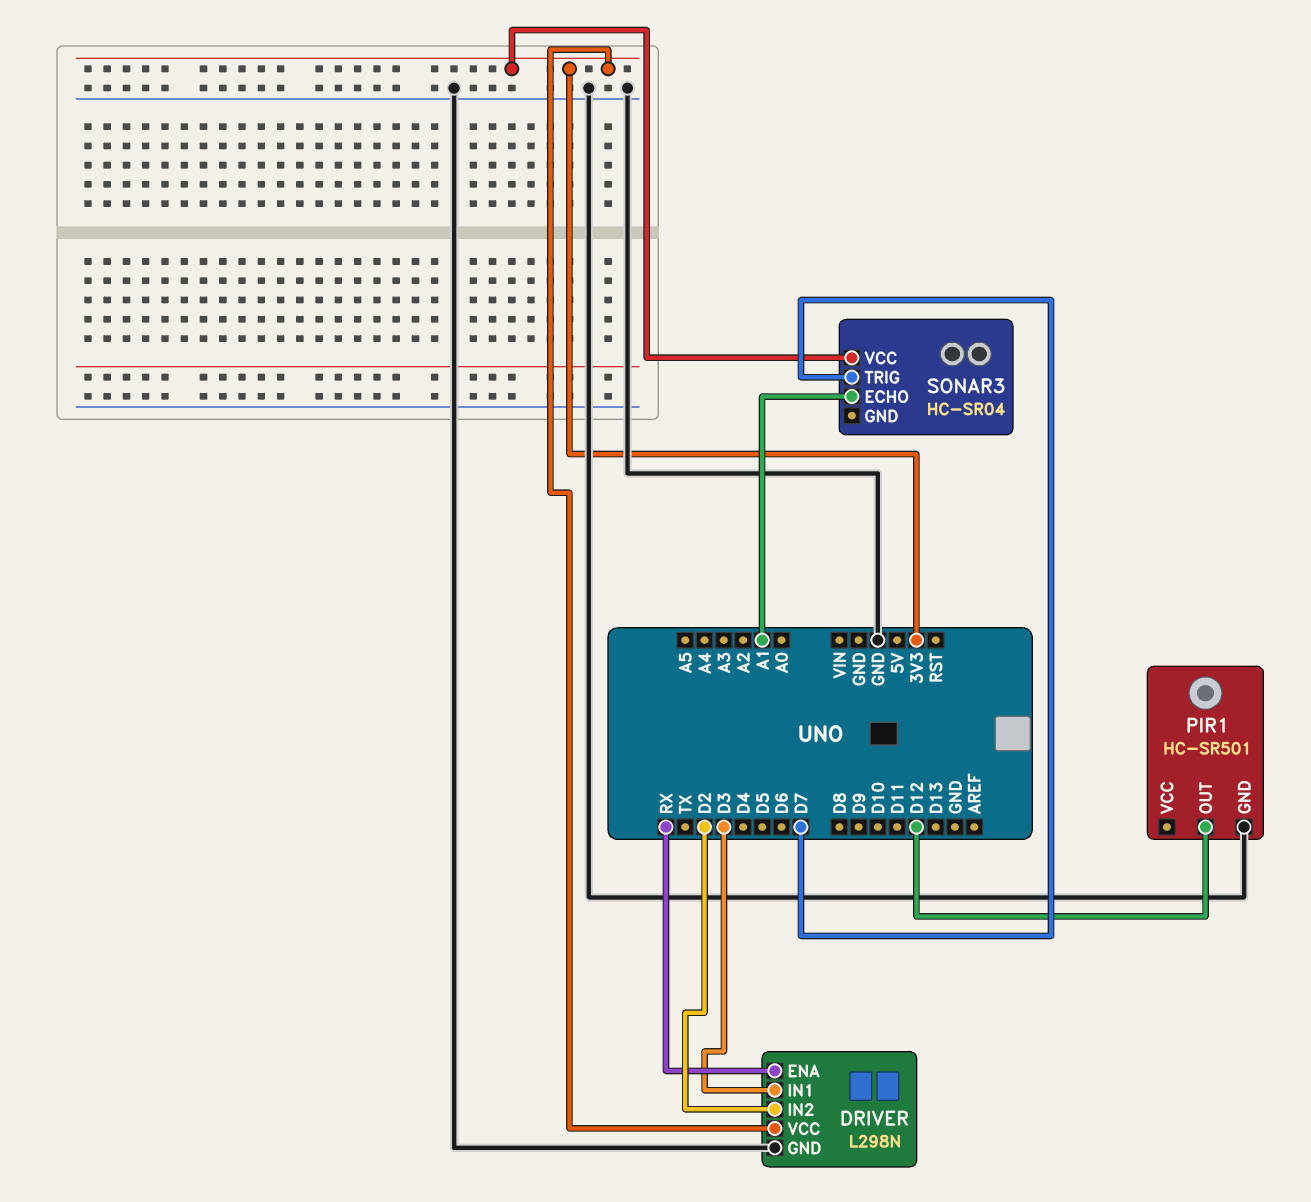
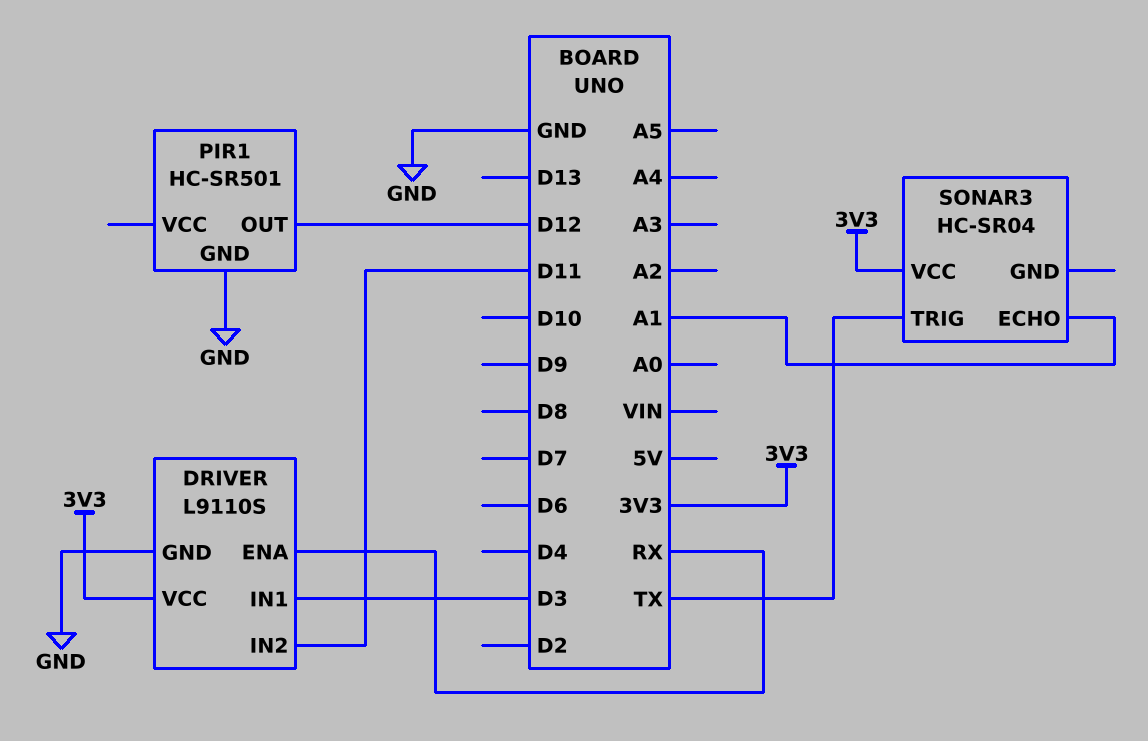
DRIVER: L298N -> L9110S
DRIVER pin IN2: D2 -> D11
SONAR3 pin TRIG: D7 -> TX

